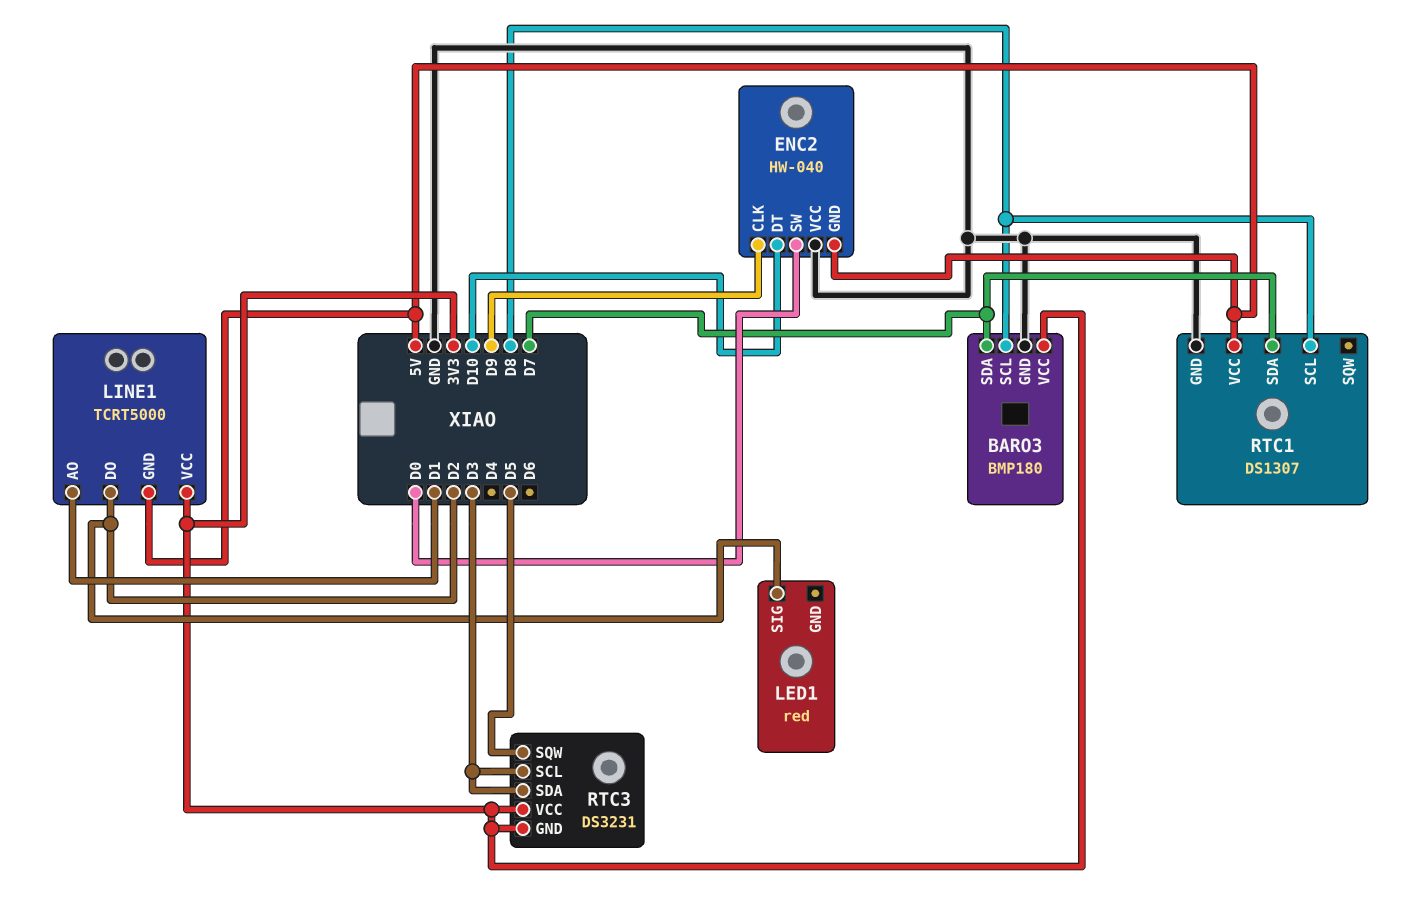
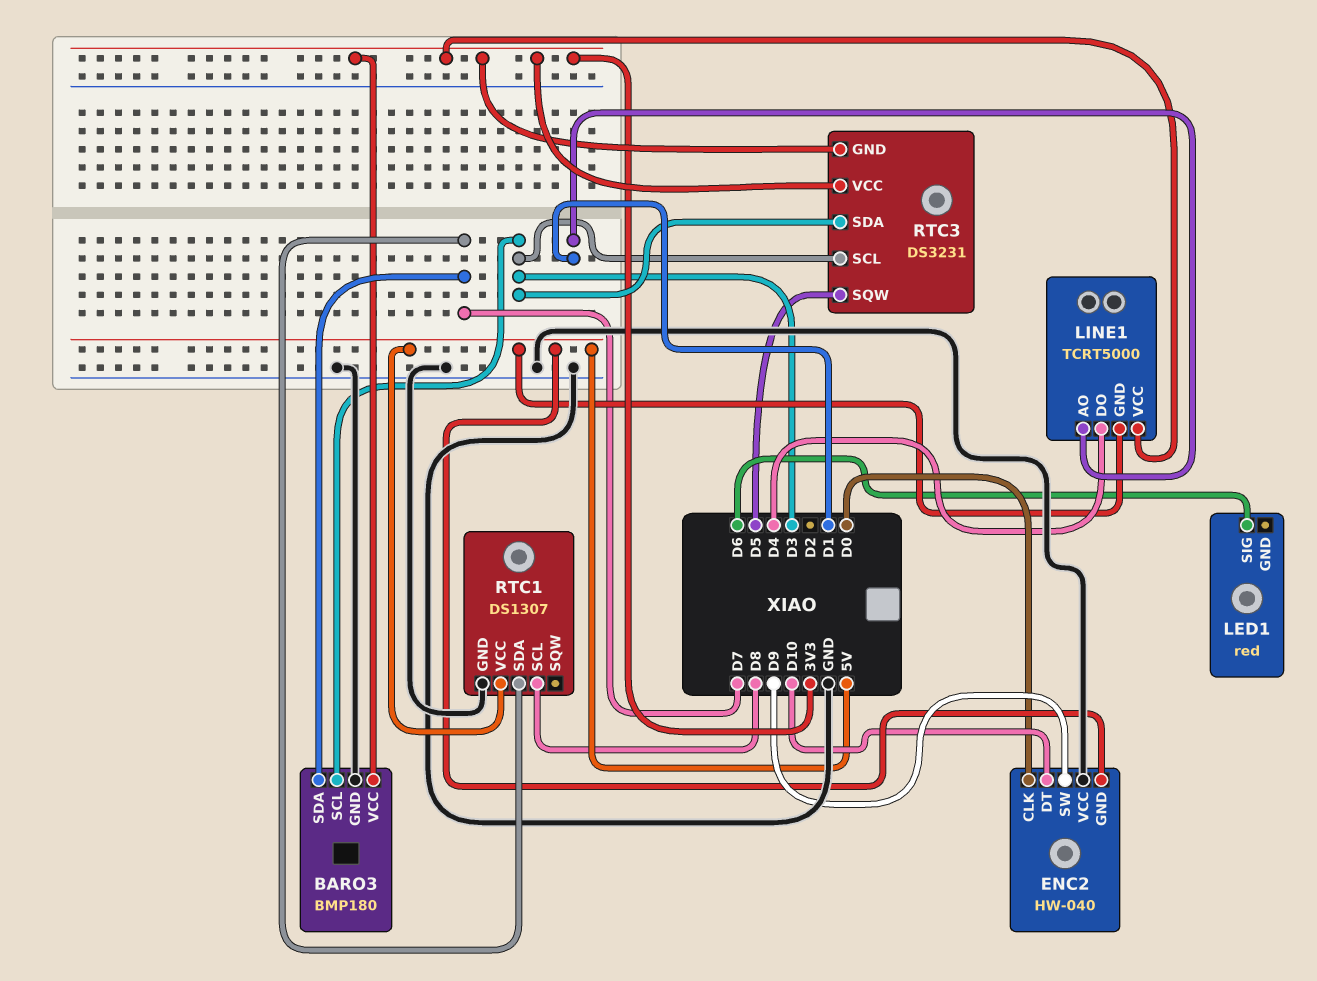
BARO3 pin SCL: D8 -> D3
ENC2 pin CLK: D9 -> D0
ENC2 pin SW: D0 -> D9
LED1 pin SIG: D2 -> D6
LINE1 pin DO: D2 -> D4

